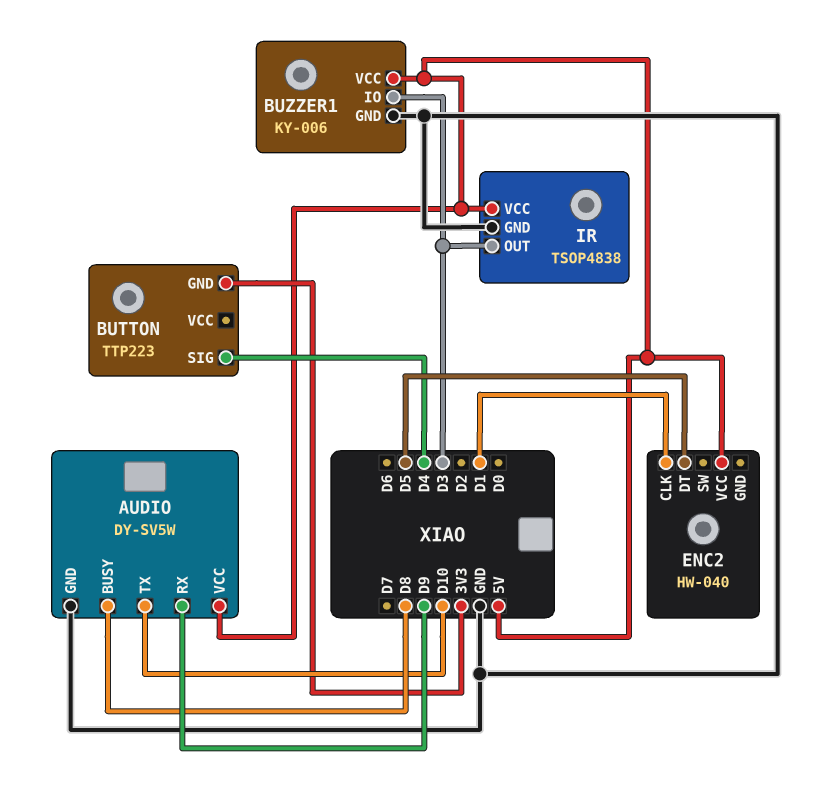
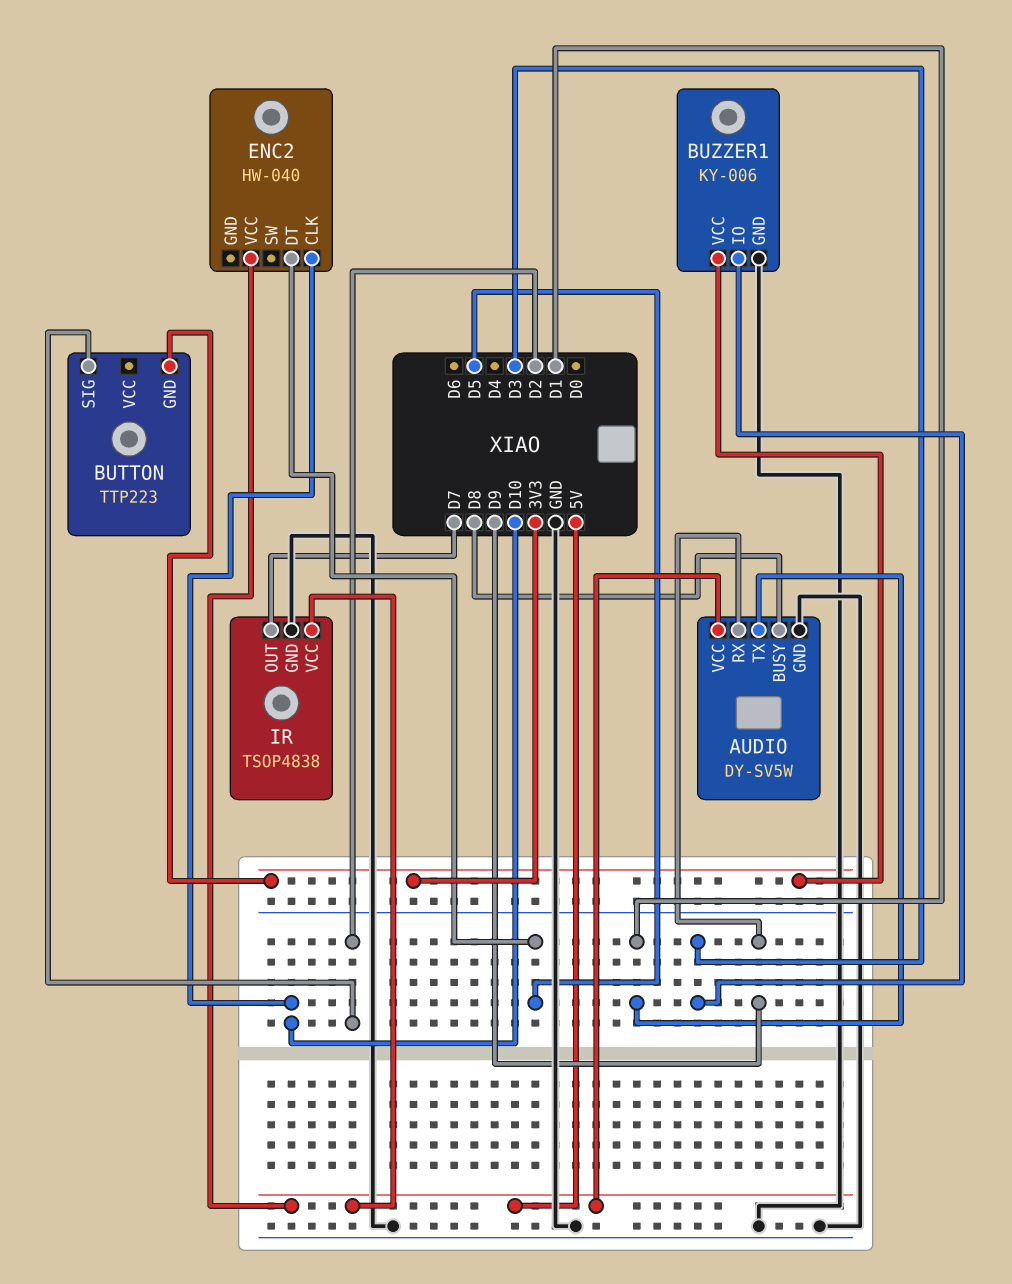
AUDIO pin TX: D10 -> D1
BUTTON pin SIG: D4 -> D2
BUZZER1 pin VCC: 5V -> 3V3
ENC2 pin CLK: D1 -> D10
IR pin OUT: D3 -> D7

